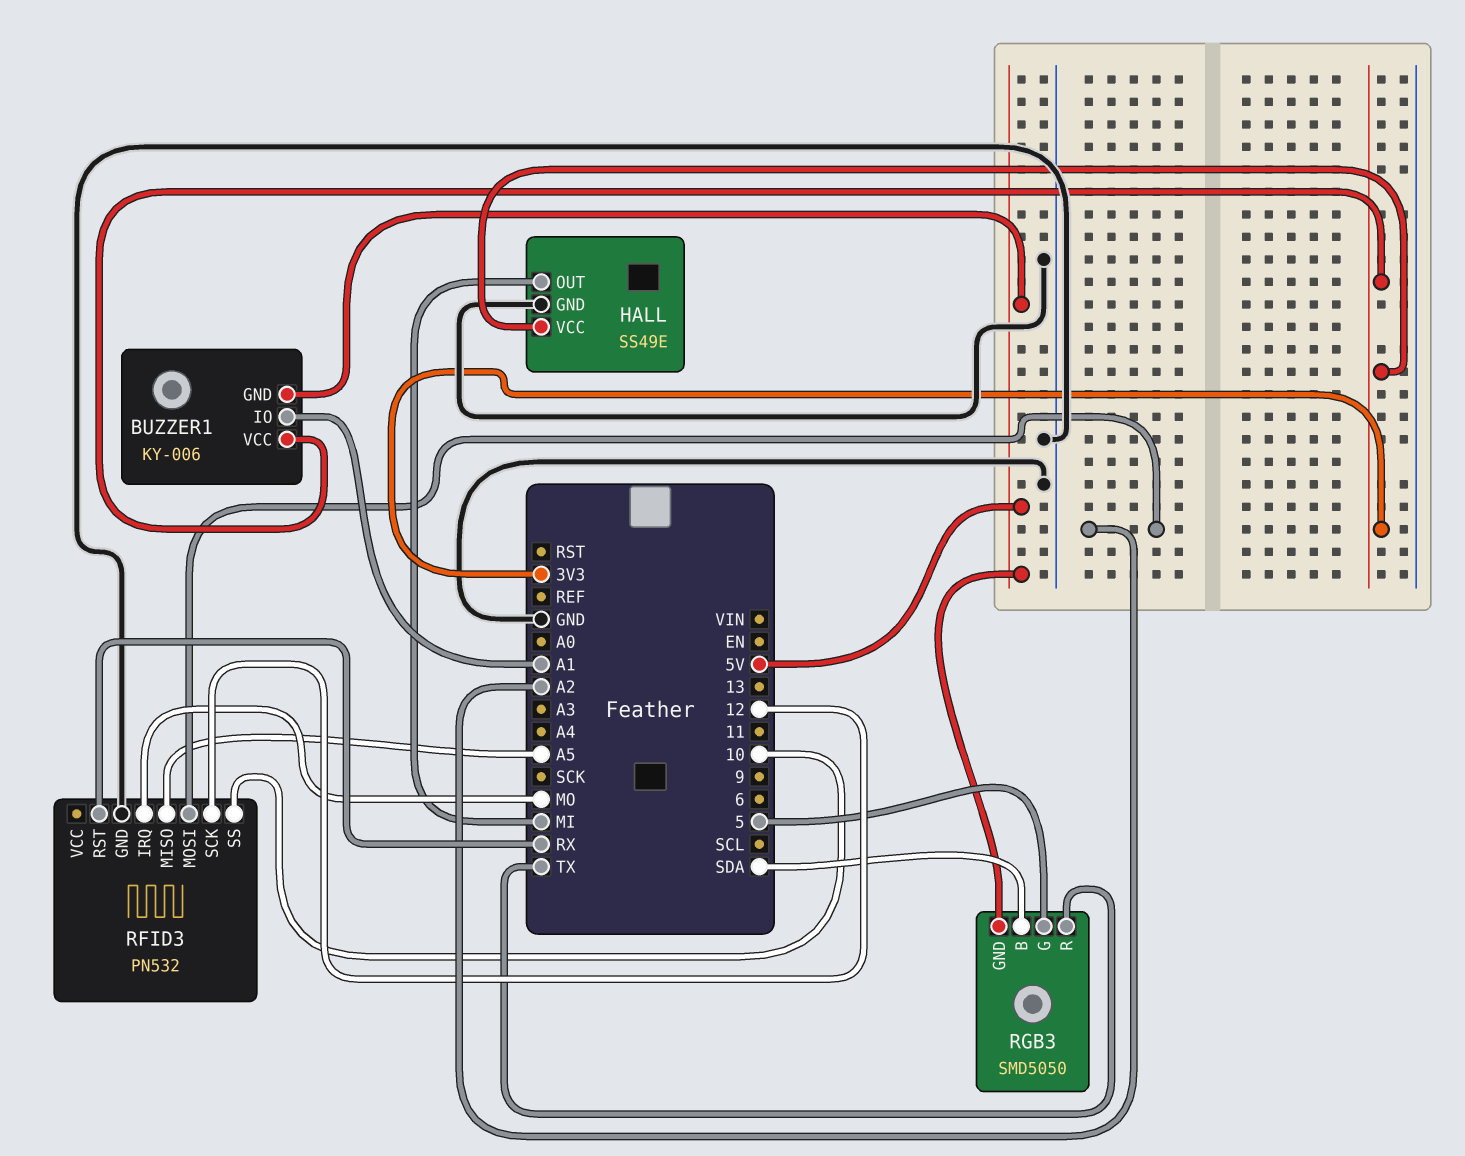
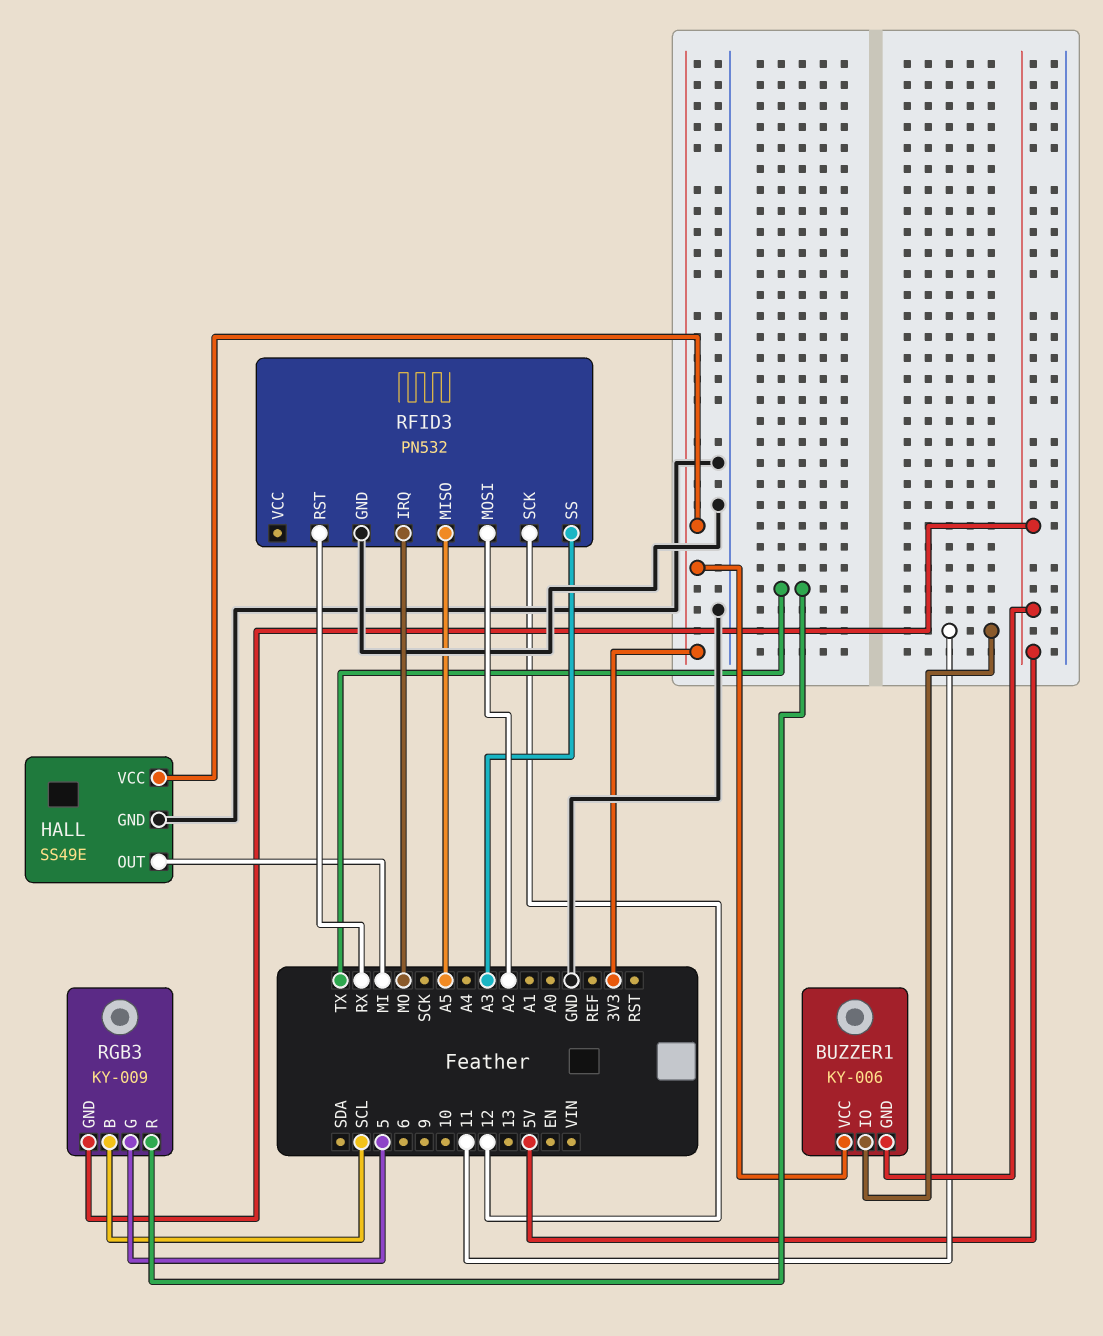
BUZZER1 pin IO: A1 -> 11
RFID3 pin SS: 10 -> A3
RGB3: SMD5050 -> KY-009
RGB3 pin B: SDA -> SCL

